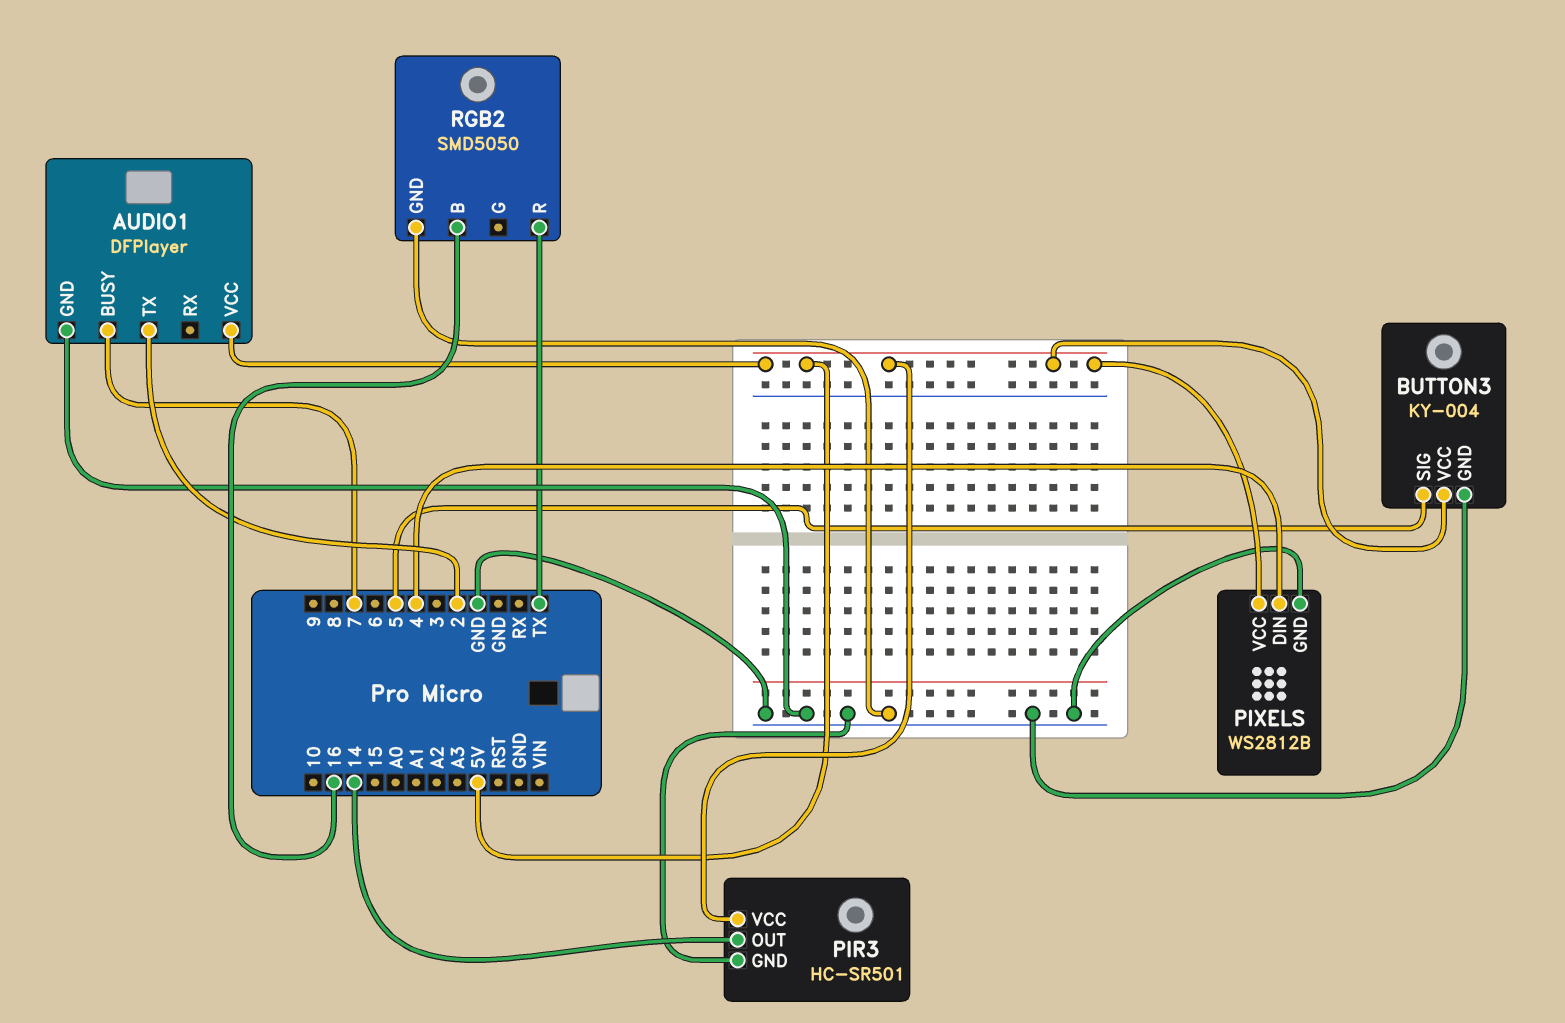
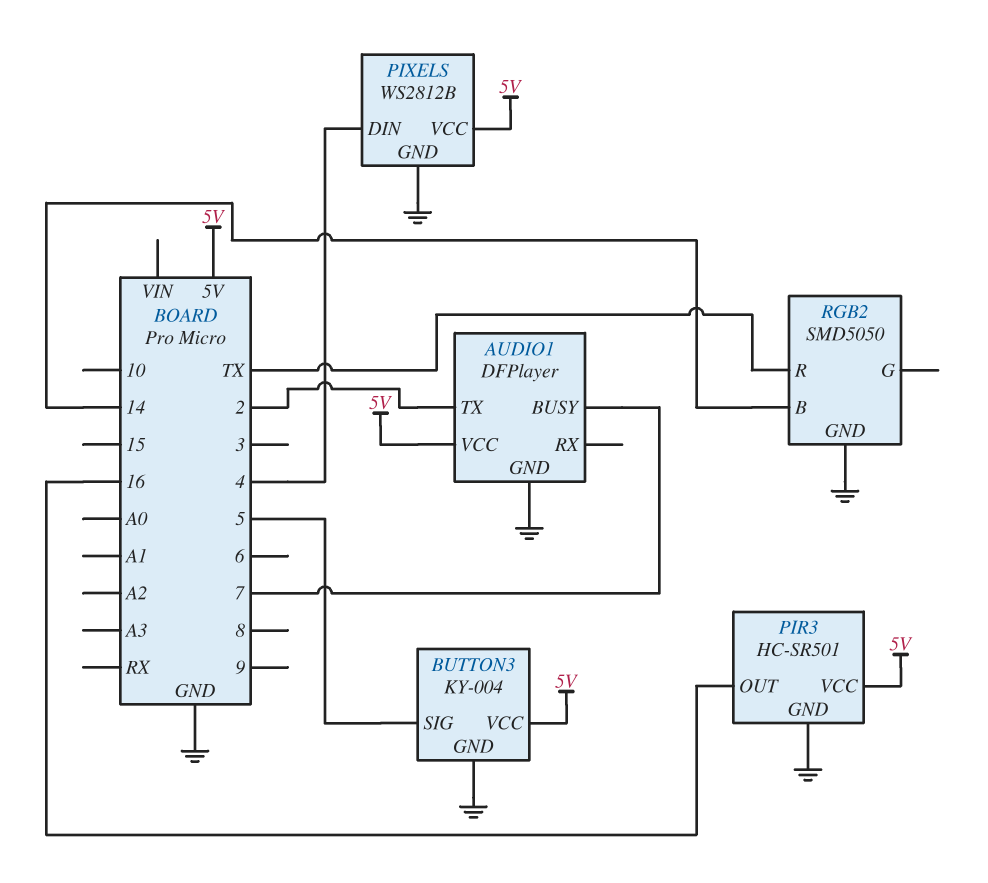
PIR3 pin OUT: 14 -> 16
RGB2 pin B: 16 -> 14

